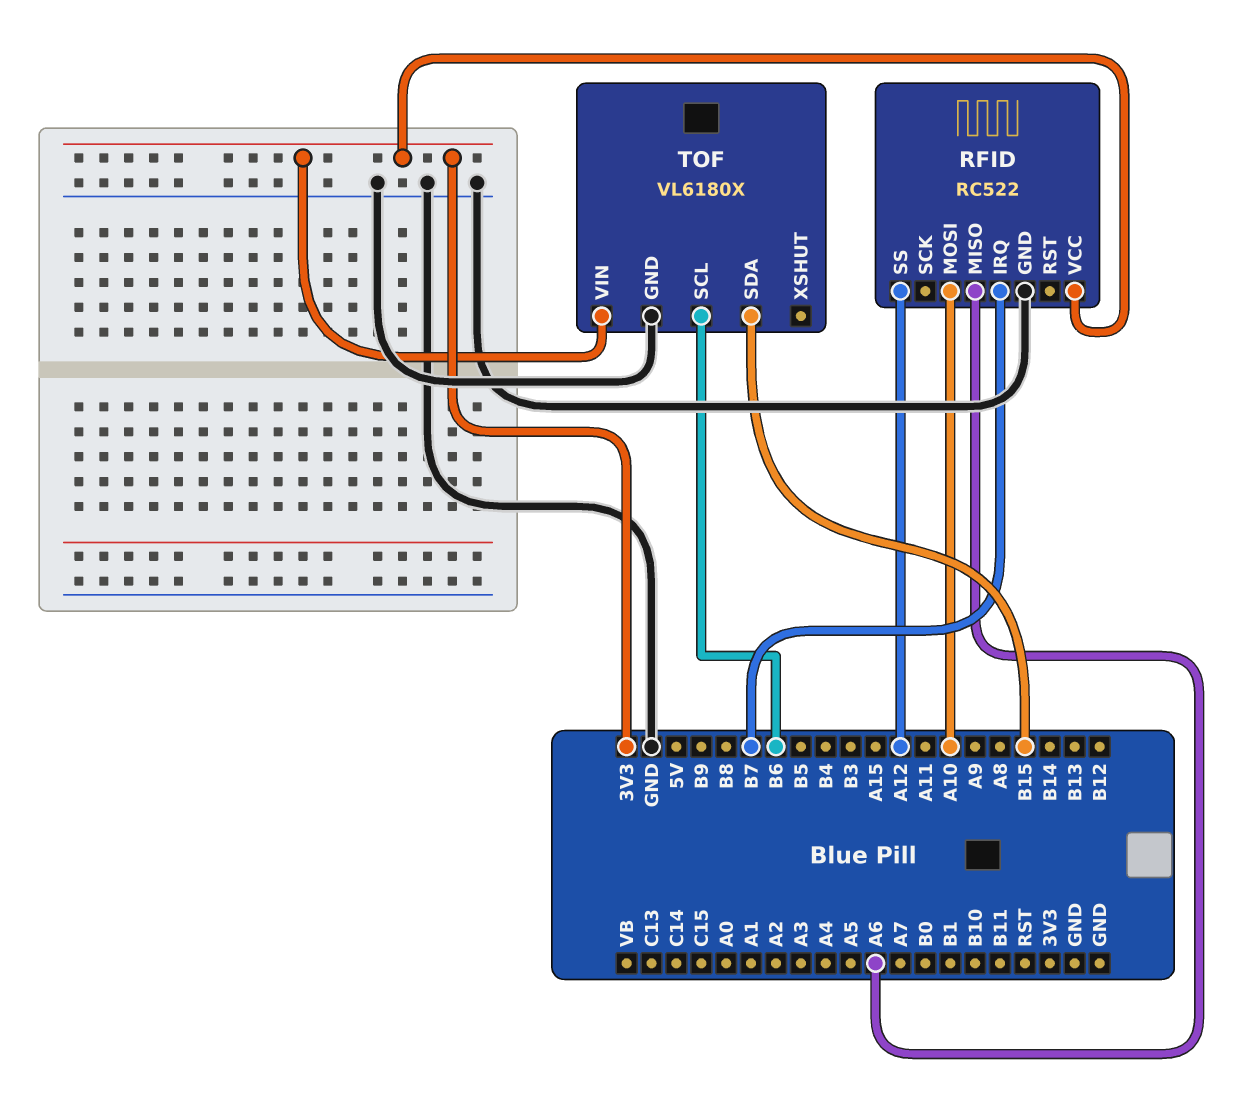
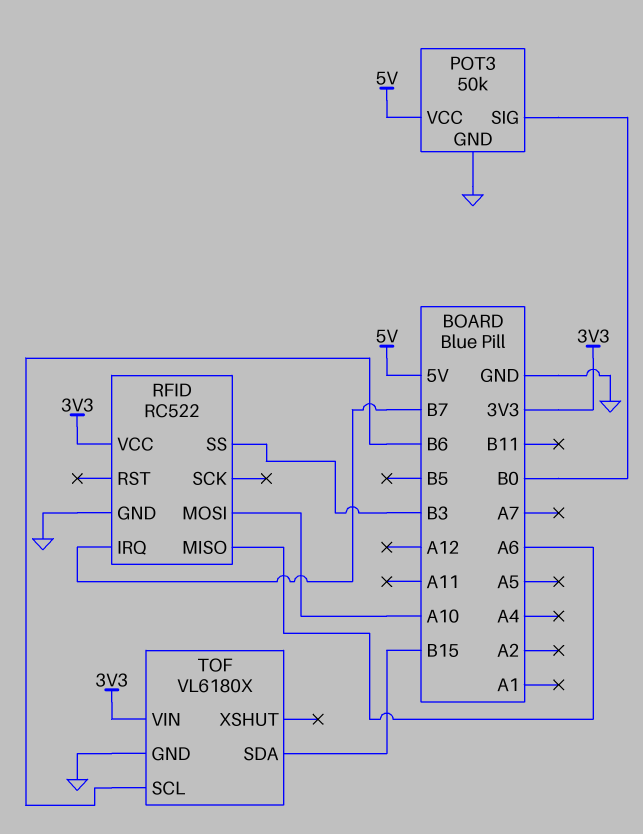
POT3: none -> 50k
POT3 pin GND: none -> GND
POT3 pin SIG: none -> B0
POT3 pin VCC: none -> 5V
RFID pin SS: A12 -> B3

